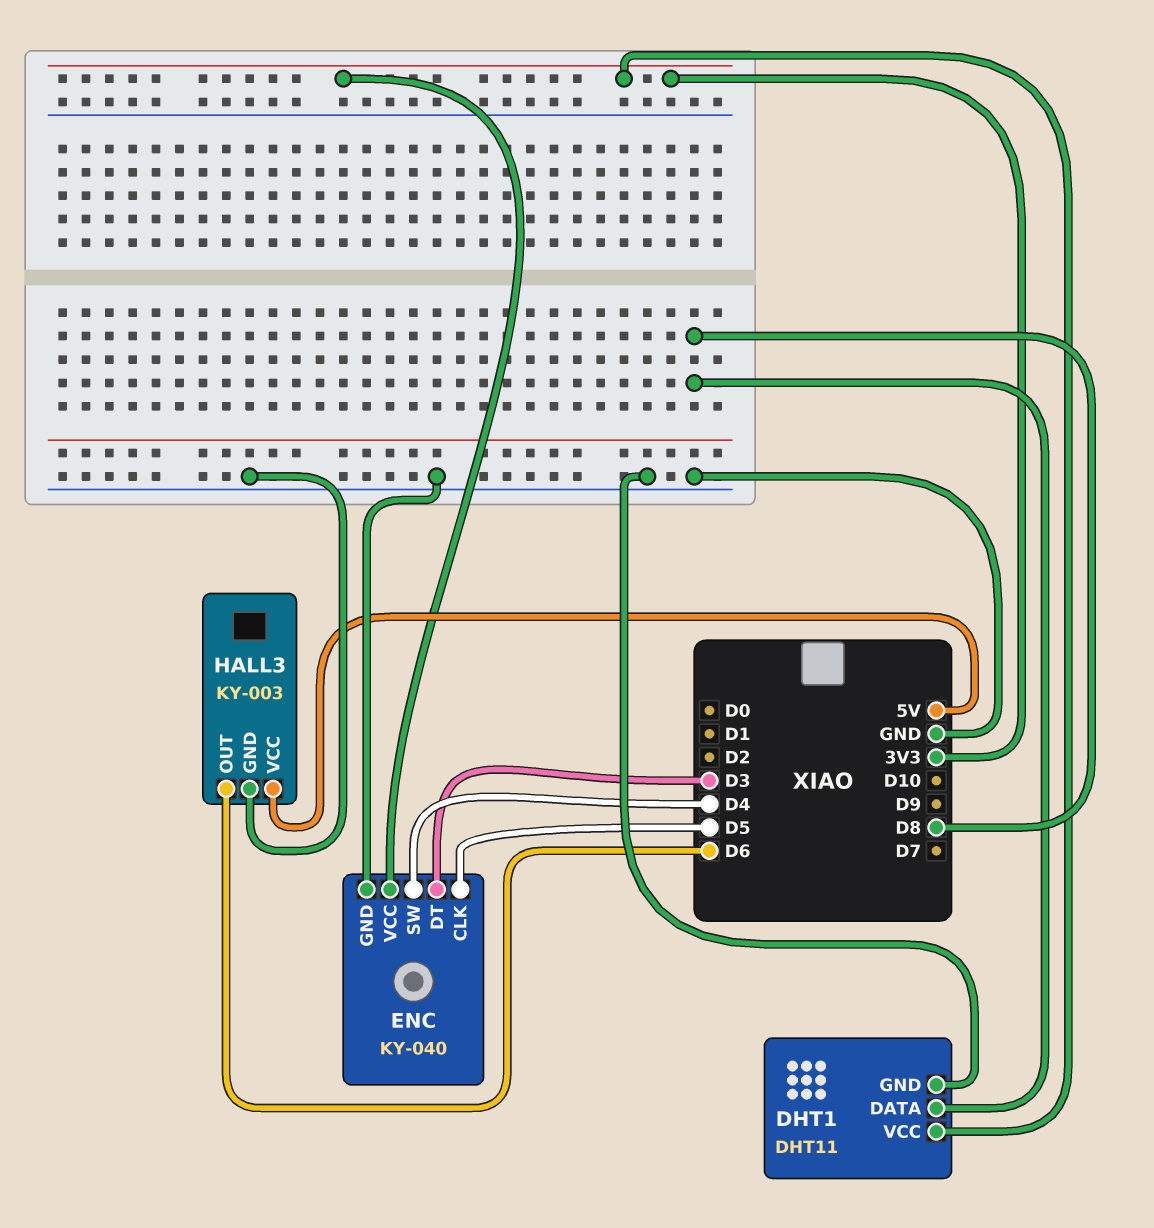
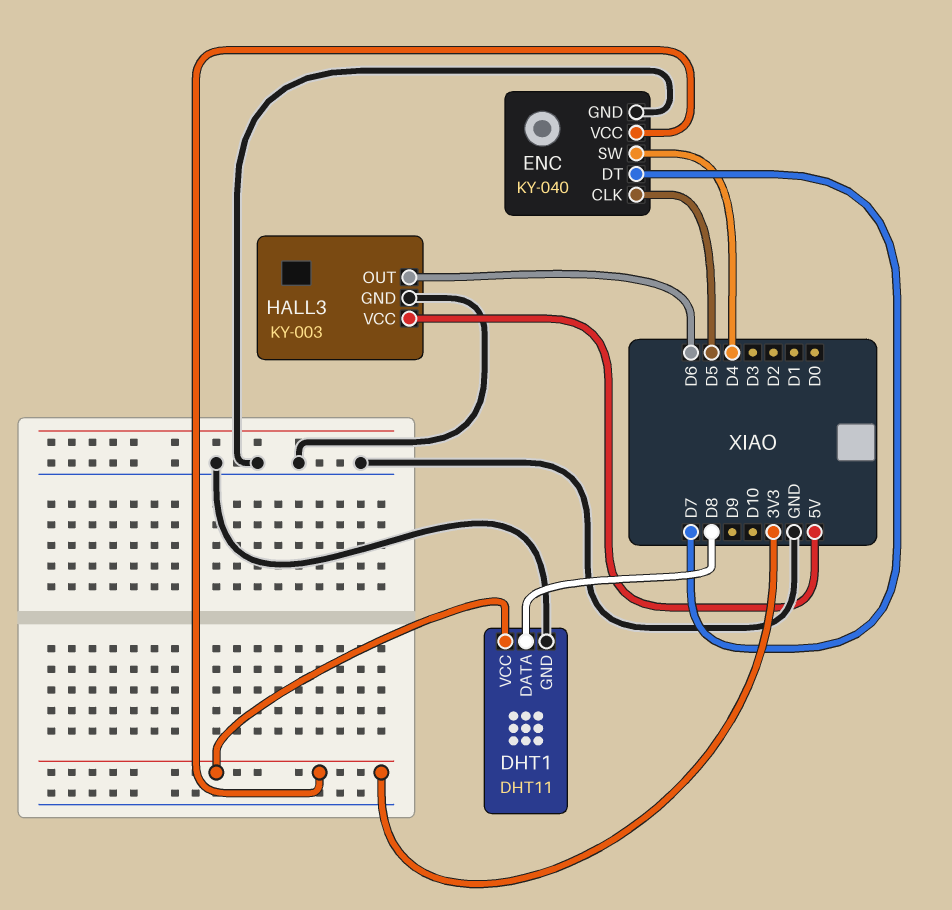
ENC pin DT: D3 -> D7

